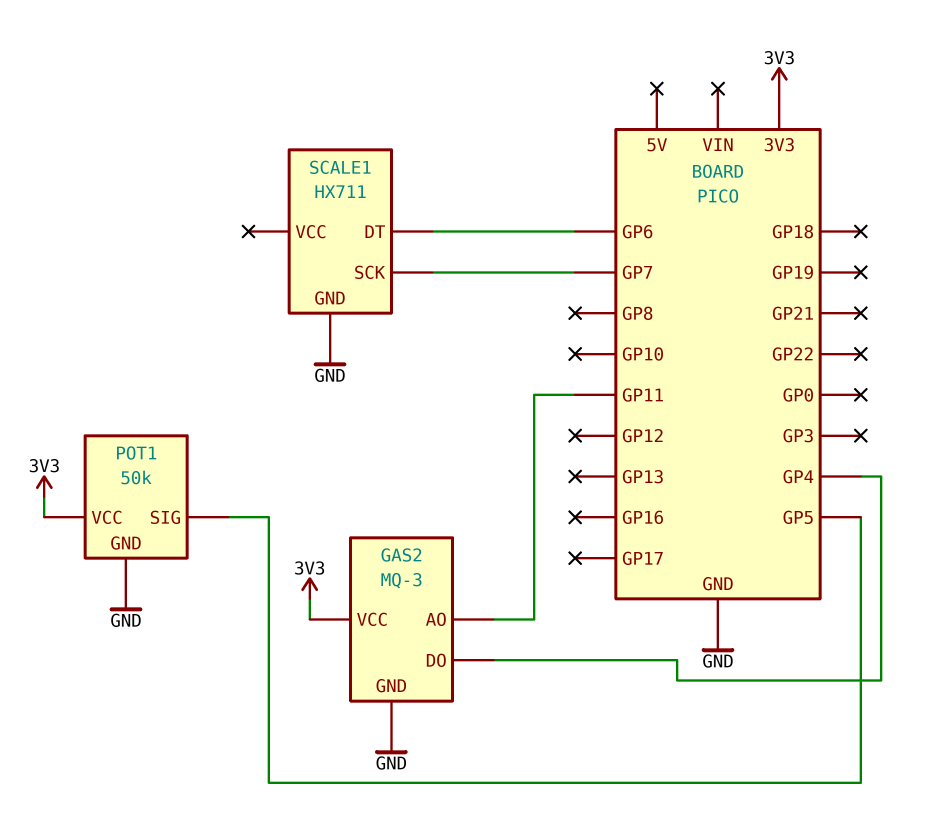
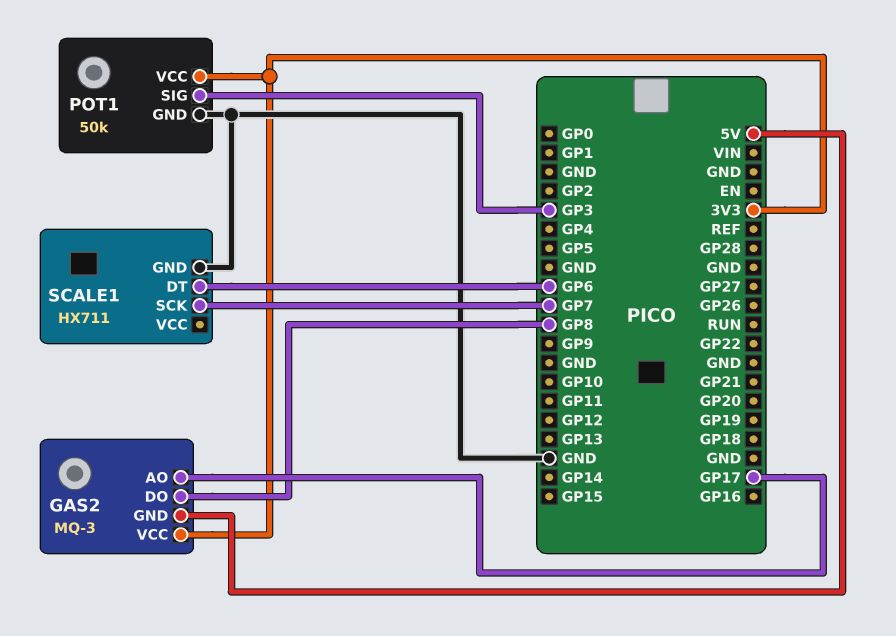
GAS2 pin AO: GP11 -> GP17
GAS2 pin DO: GP4 -> GP8
GAS2 pin GND: GND -> 5V
POT1 pin SIG: GP5 -> GP3

